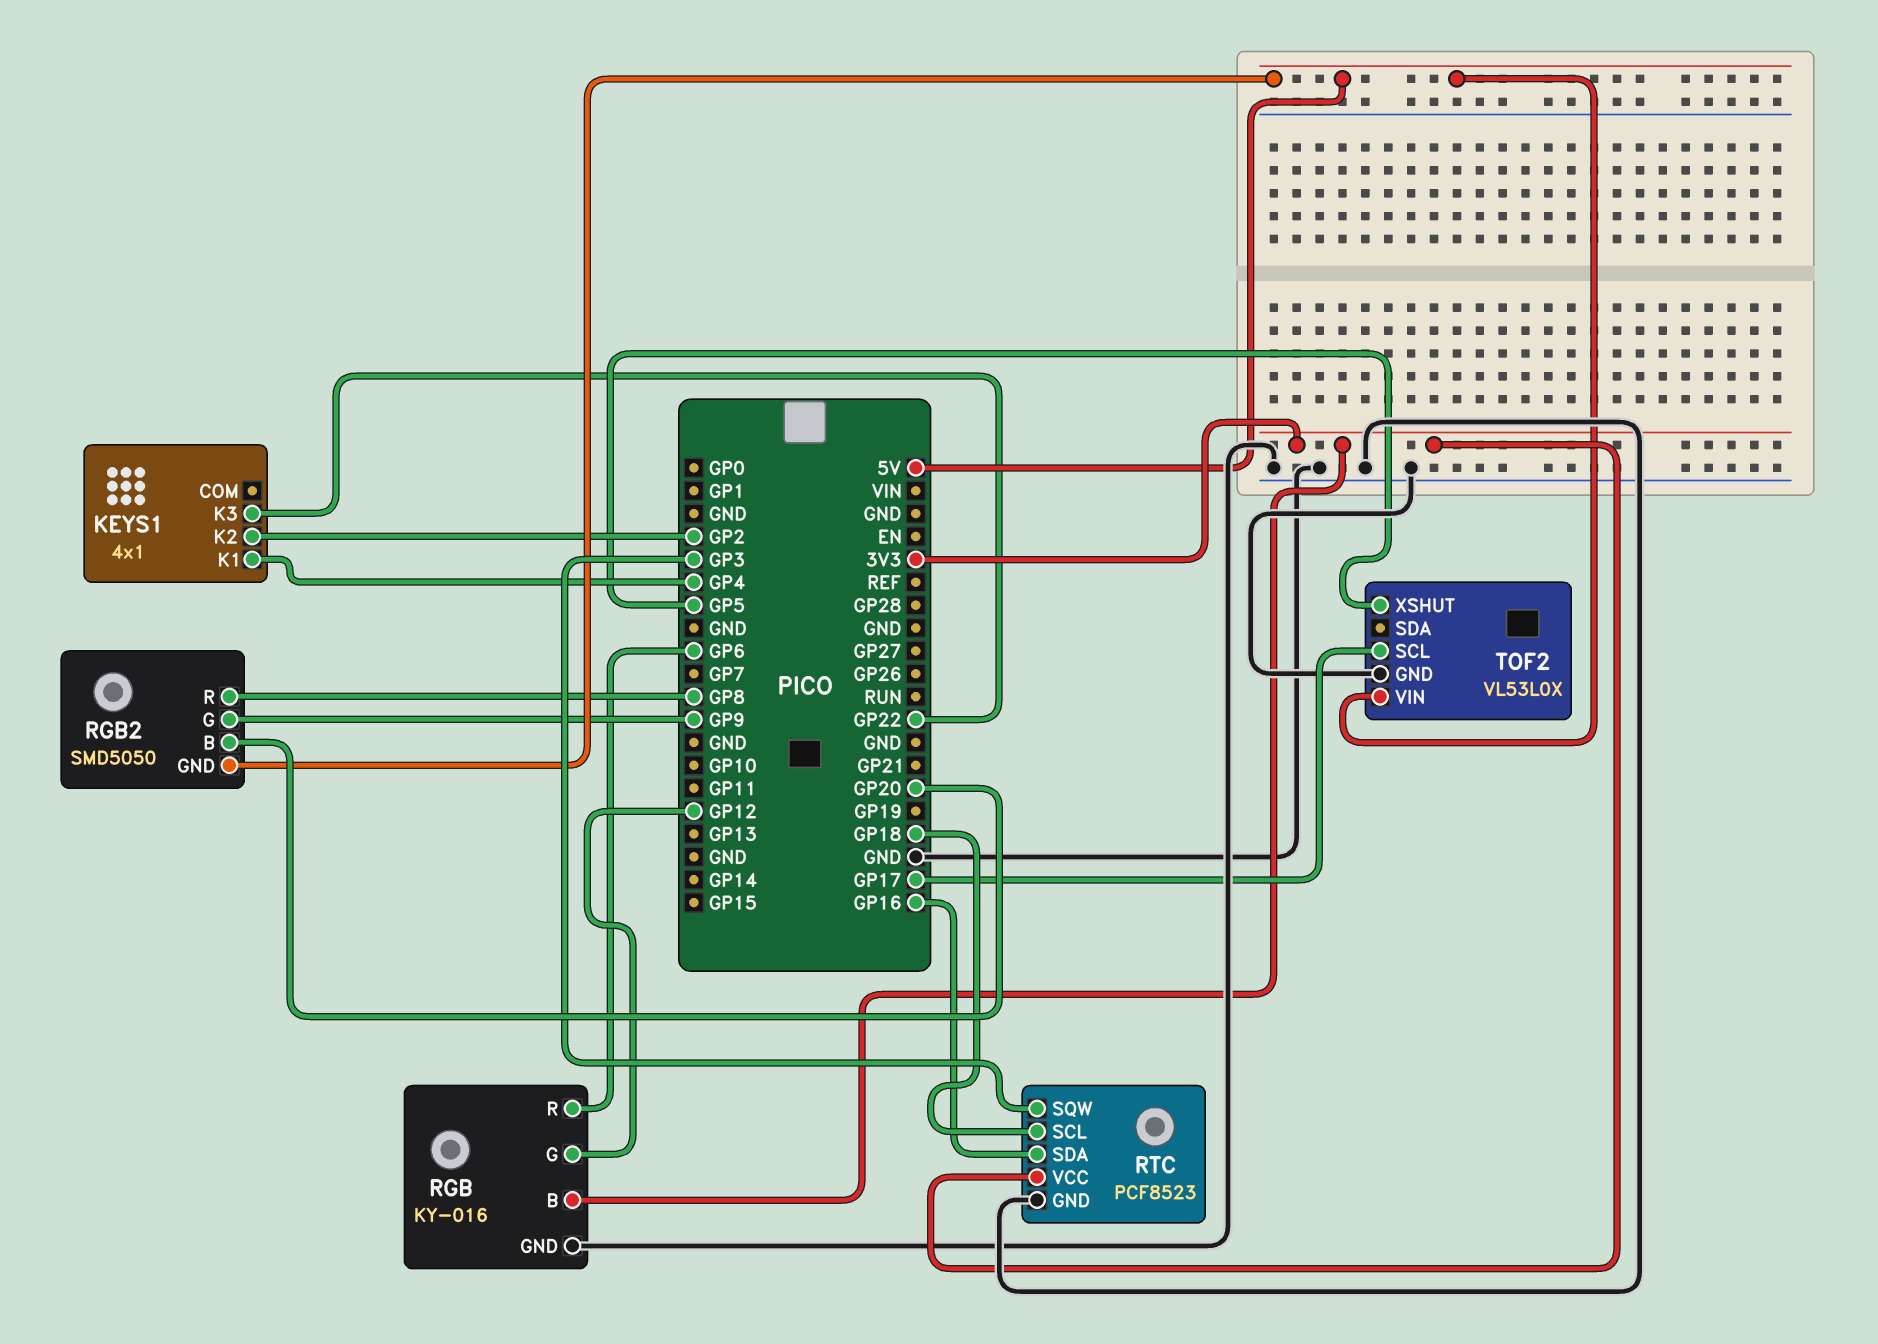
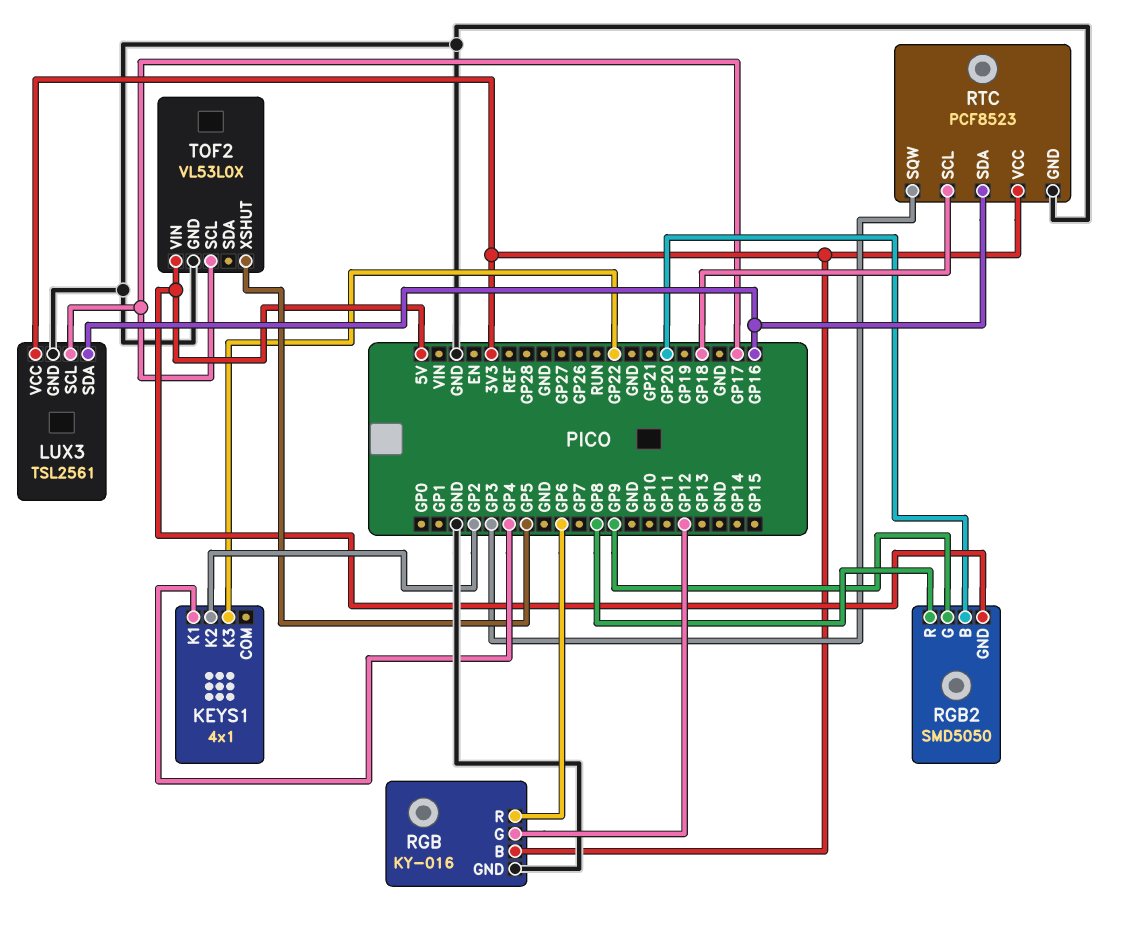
LUX3: none -> TSL2561
LUX3 pin GND: none -> GND
LUX3 pin SCL: none -> GP17
LUX3 pin SDA: none -> GP16
LUX3 pin VCC: none -> 3V3

